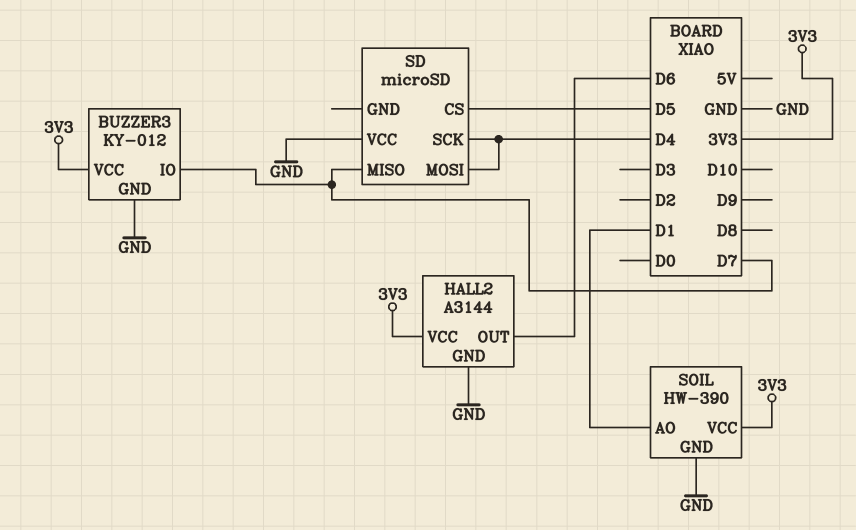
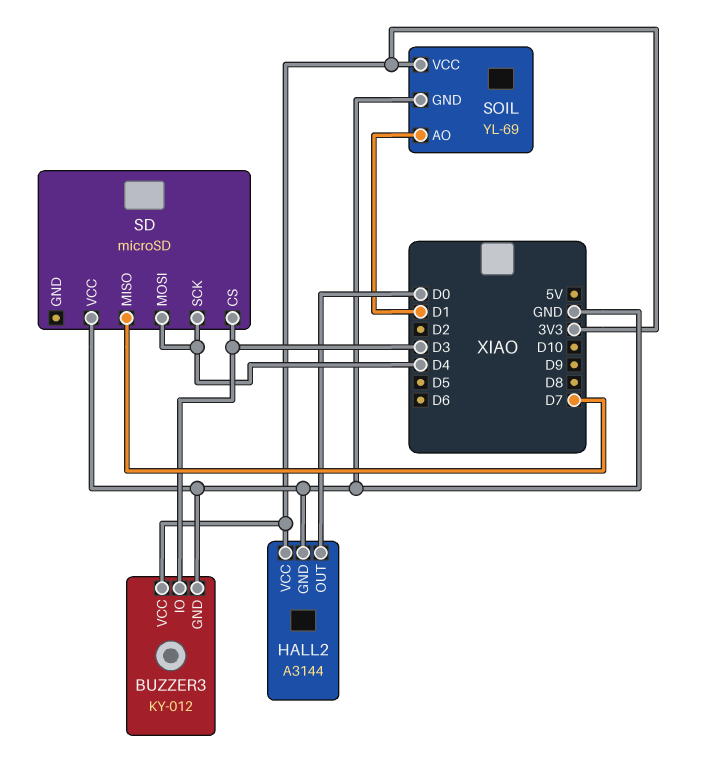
BUZZER3 pin IO: D7 -> D3
HALL2 pin OUT: D6 -> D0
SD pin CS: D5 -> D3
SOIL: HW-390 -> YL-69

